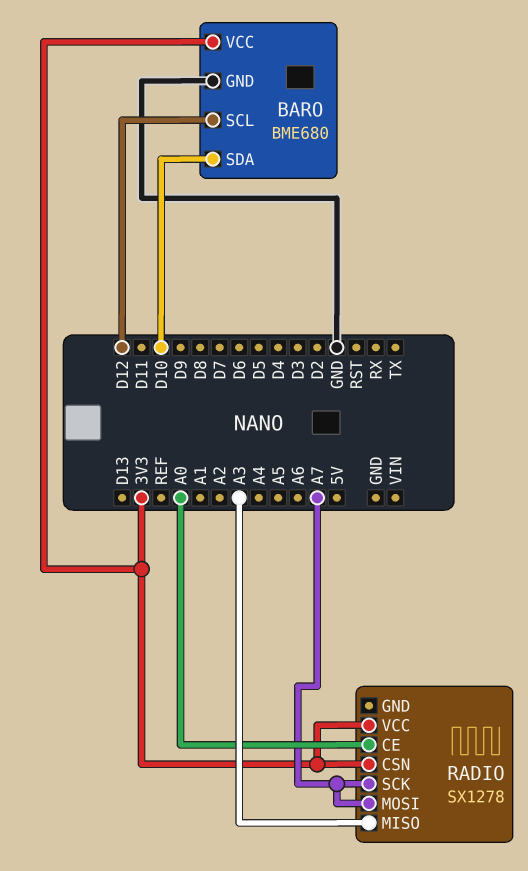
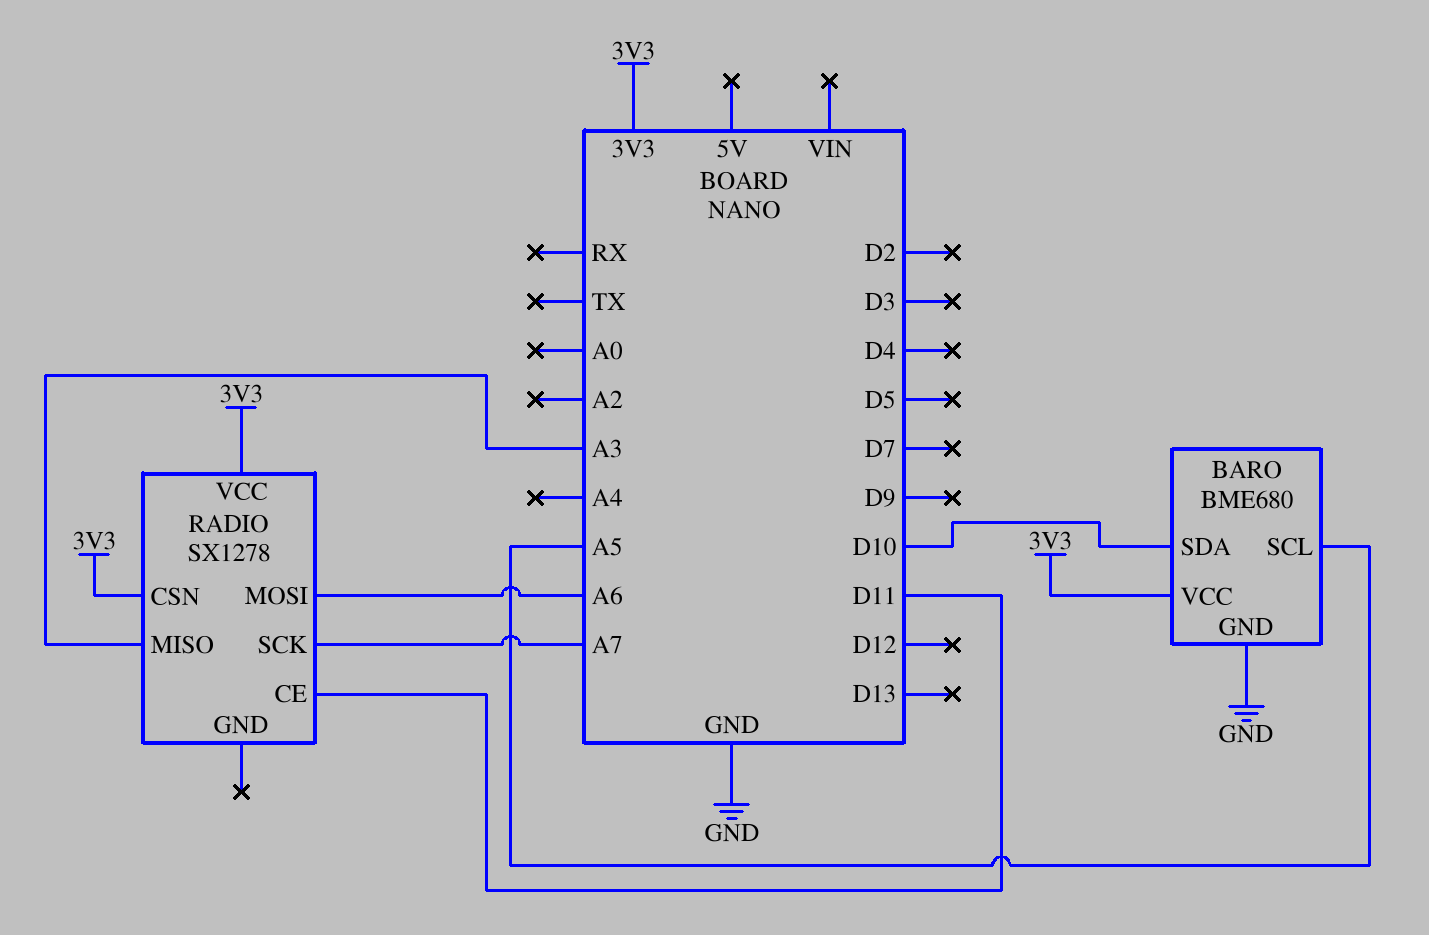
BARO pin SCL: D12 -> A5
RADIO pin CE: A0 -> D11
RADIO pin MOSI: A7 -> A6

